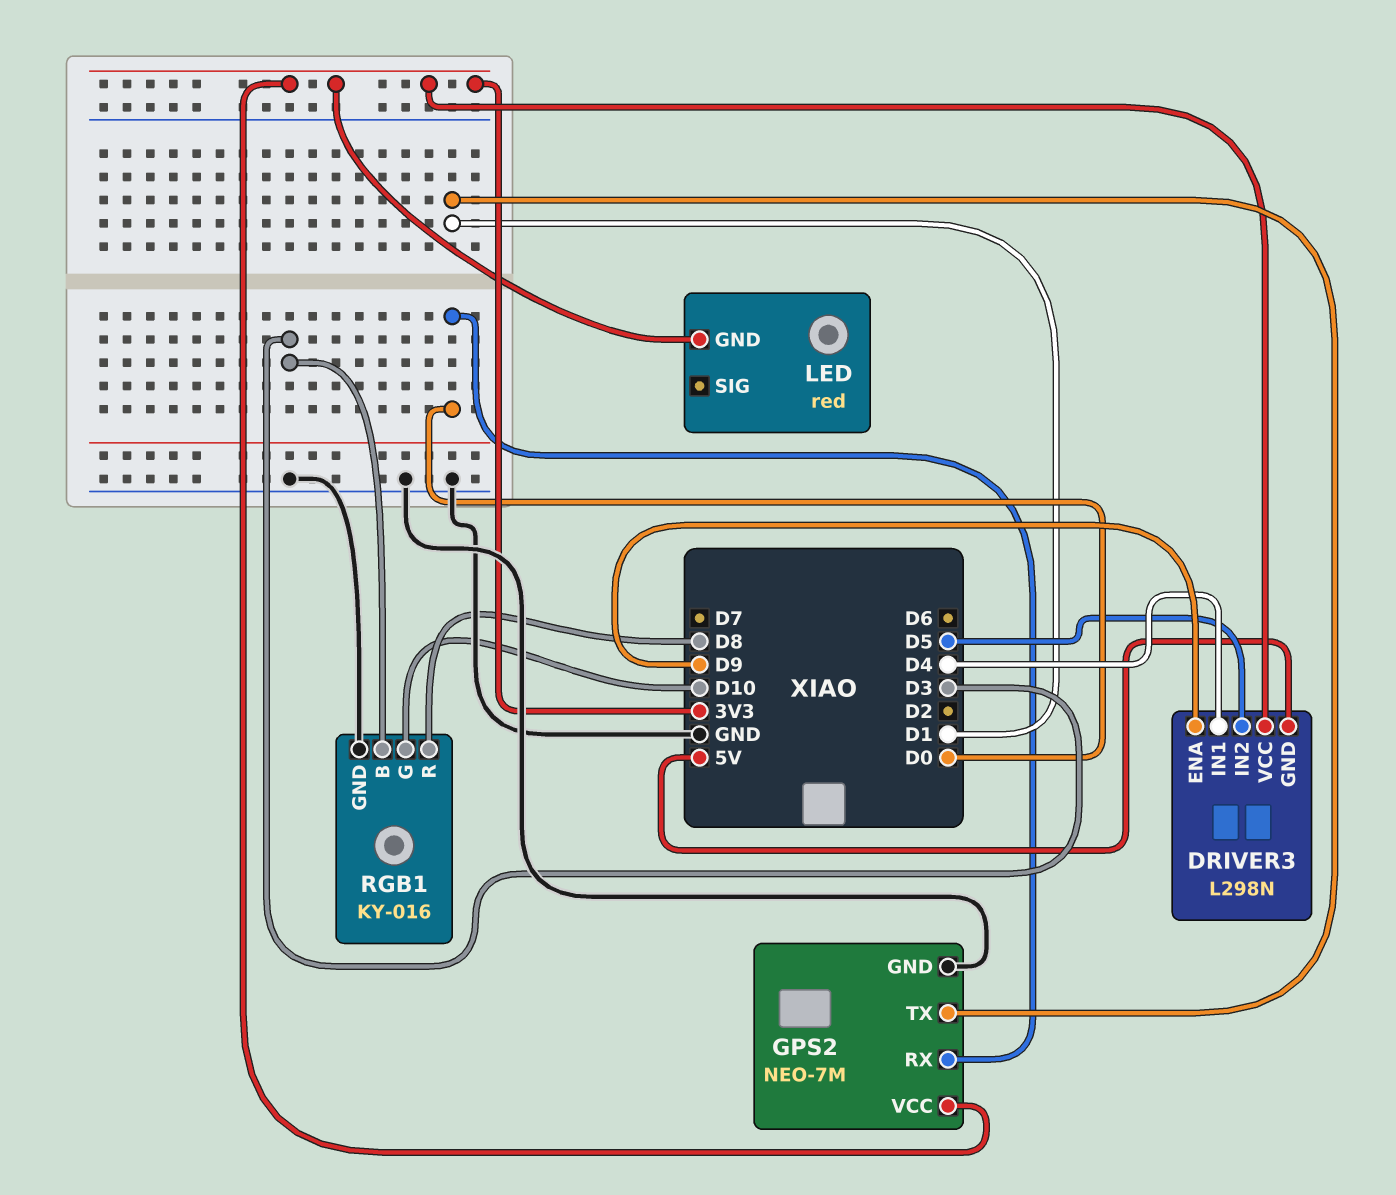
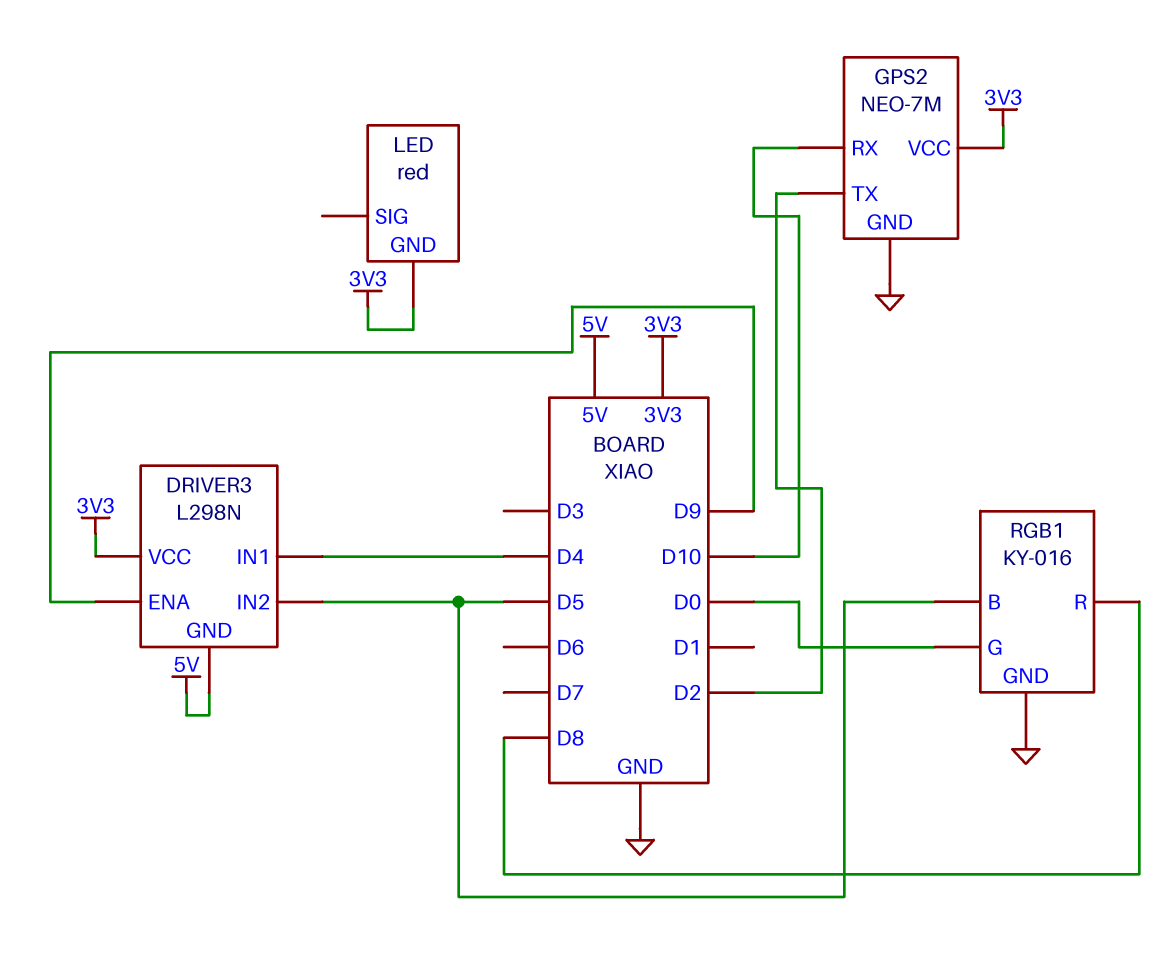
GPS2 pin RX: D0 -> D10
GPS2 pin TX: D1 -> D2
RGB1 pin B: D3 -> D5
RGB1 pin G: D10 -> D0

